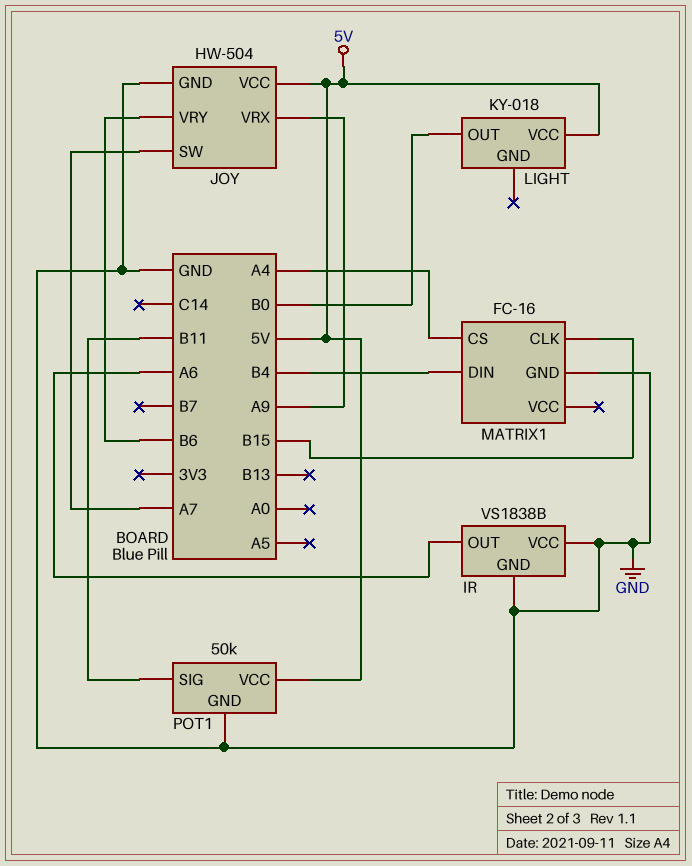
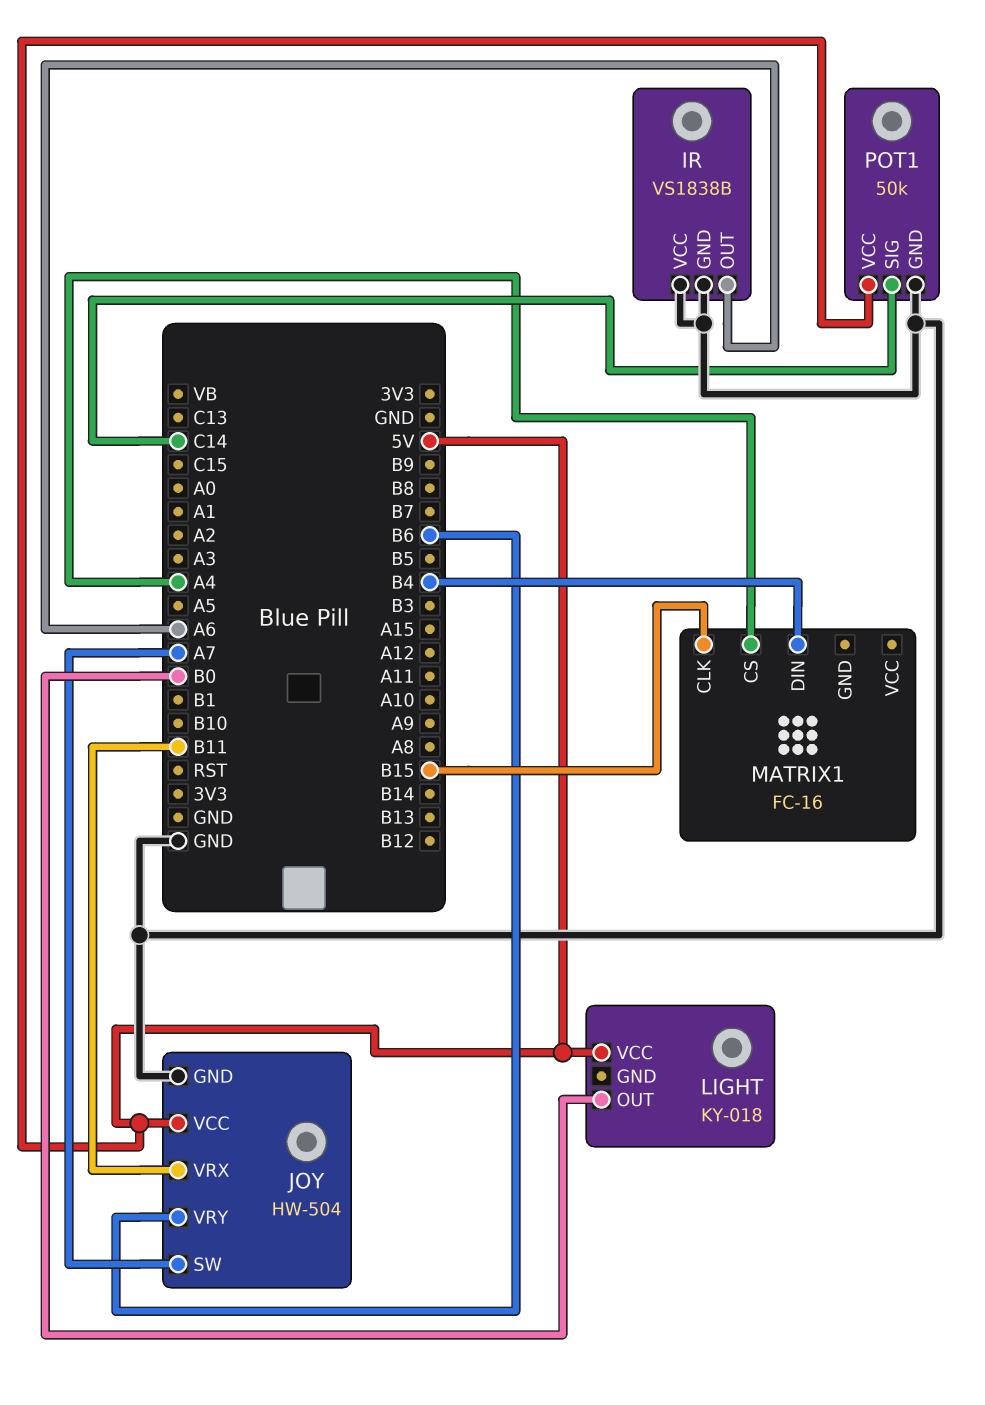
JOY pin VRX: A9 -> B11
MATRIX1 pin GND: GND -> none
POT1 pin SIG: B11 -> C14

